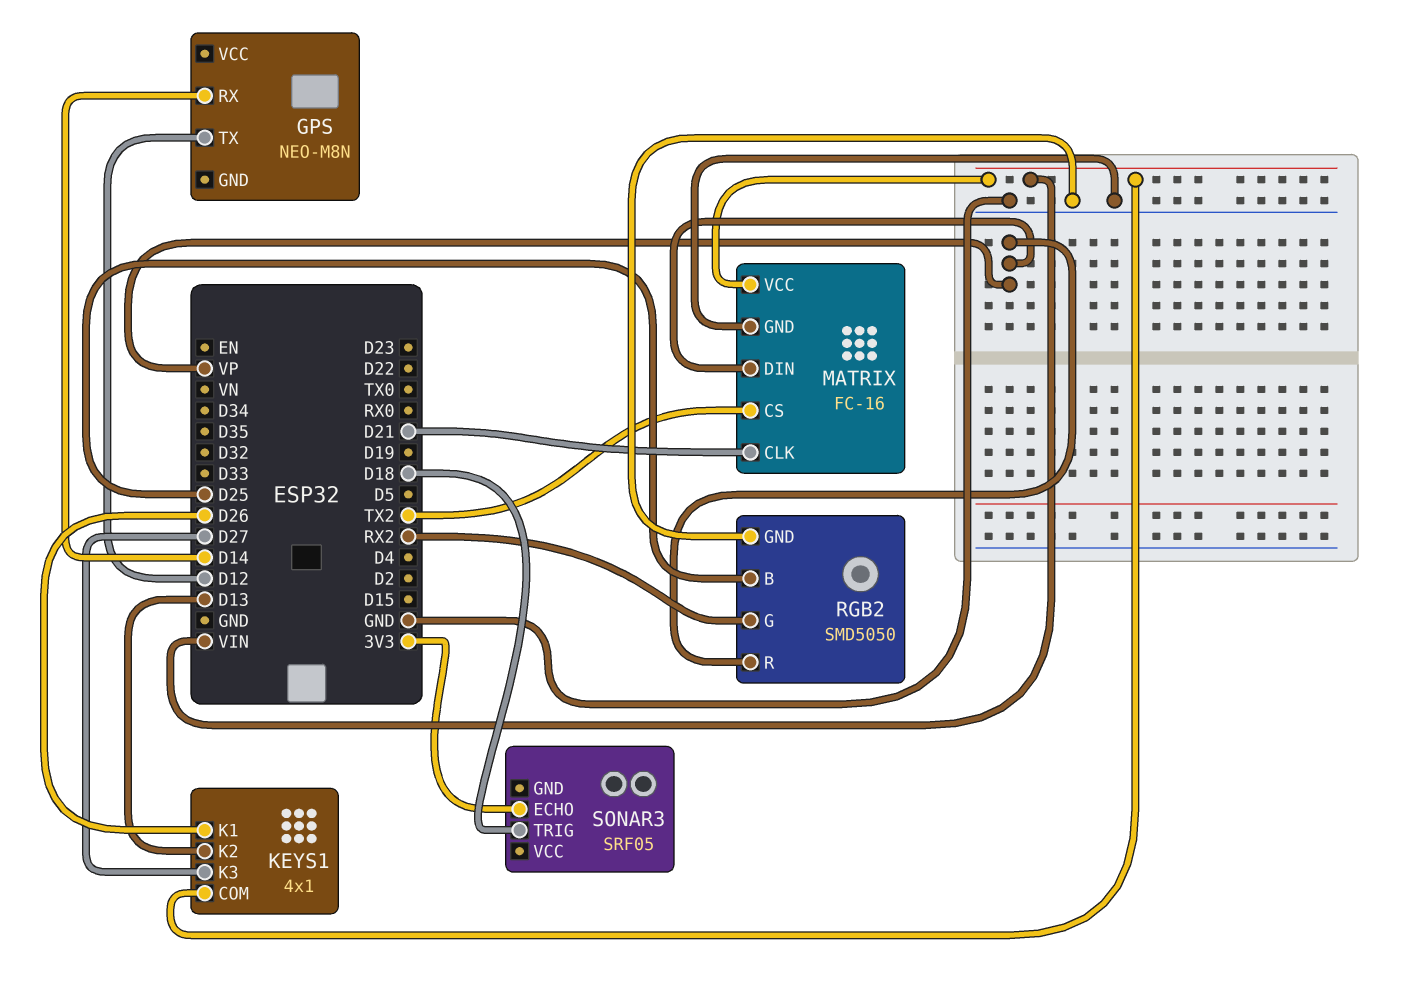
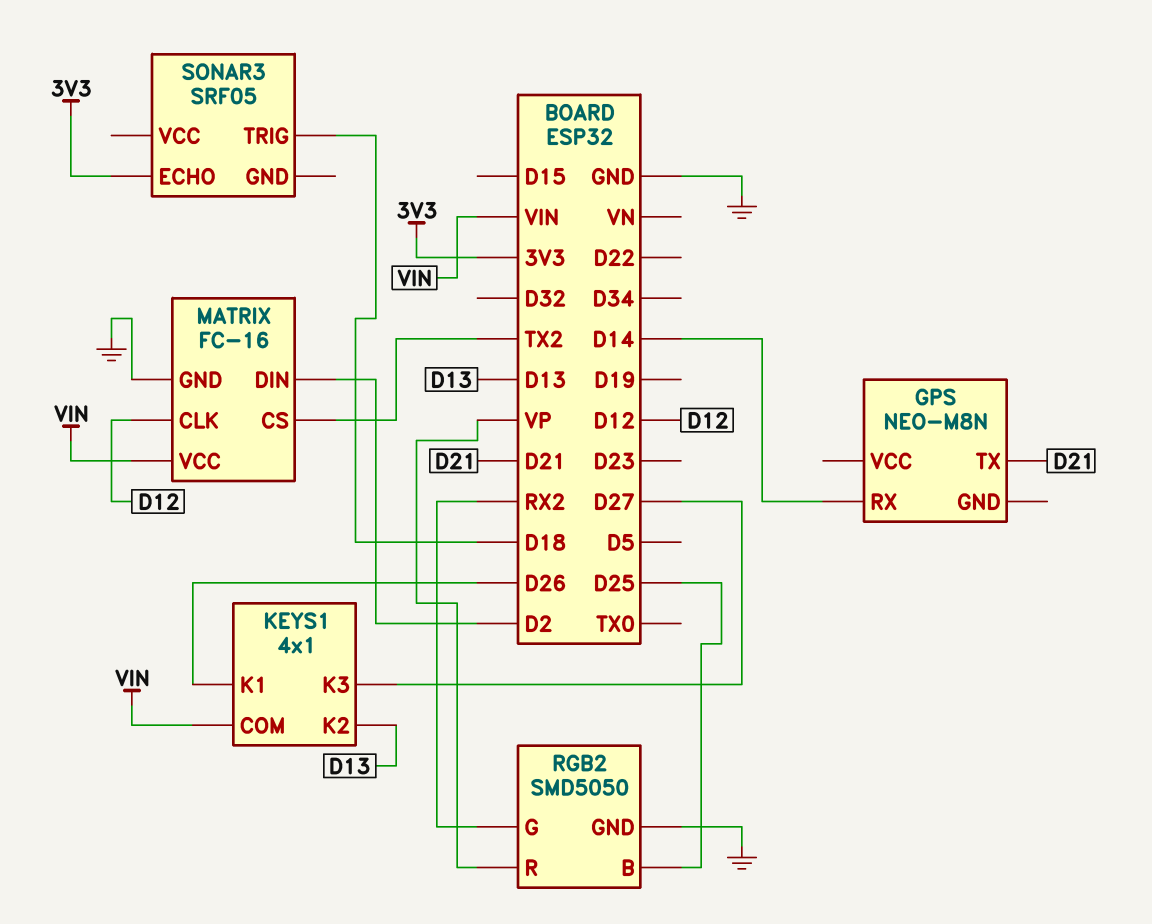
GPS pin TX: D12 -> D21
MATRIX pin CLK: D21 -> D12
MATRIX pin DIN: VP -> D2

